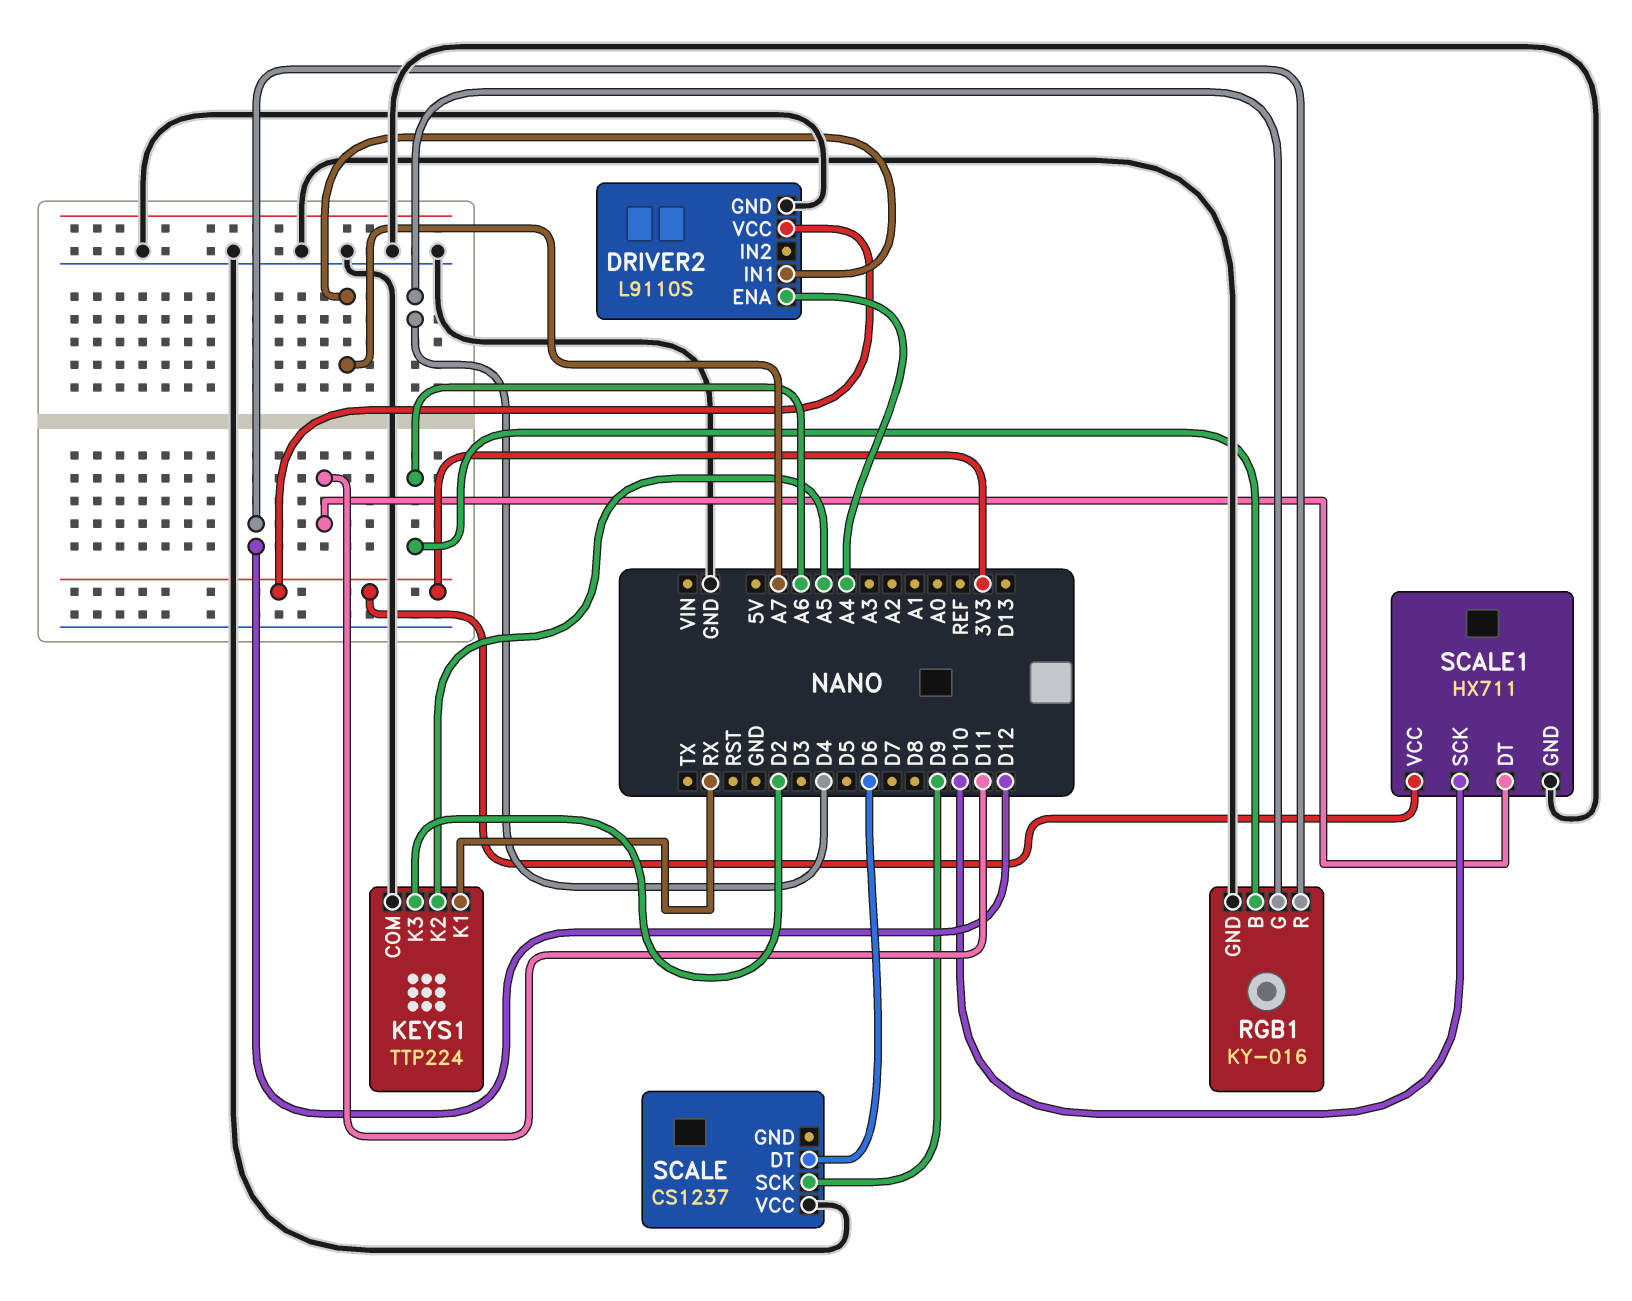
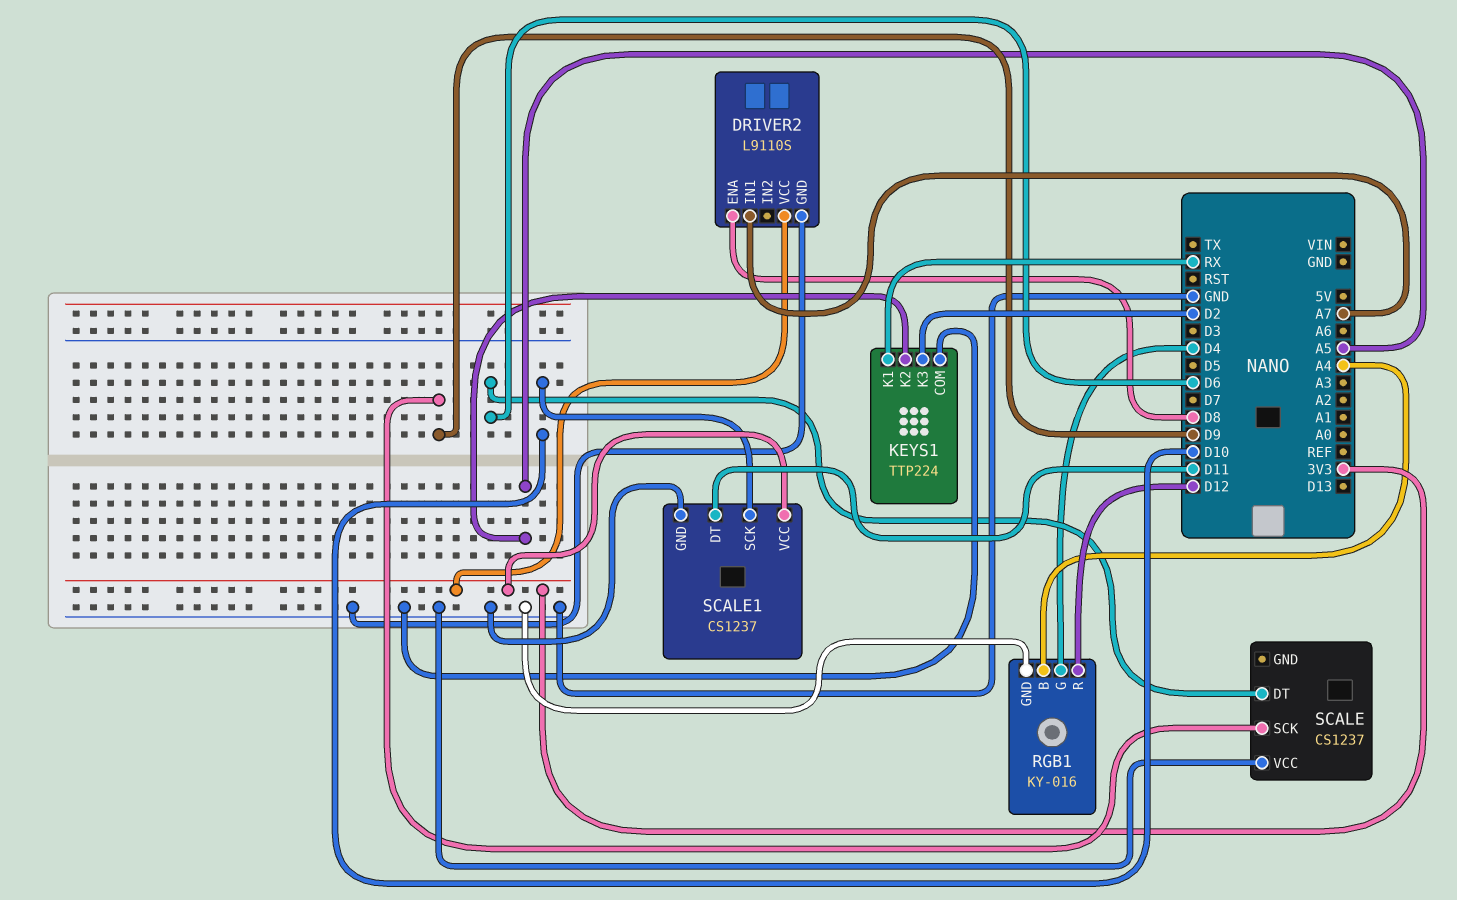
DRIVER2 pin ENA: A4 -> D8
RGB1 pin B: A6 -> A4
SCALE1: HX711 -> CS1237

